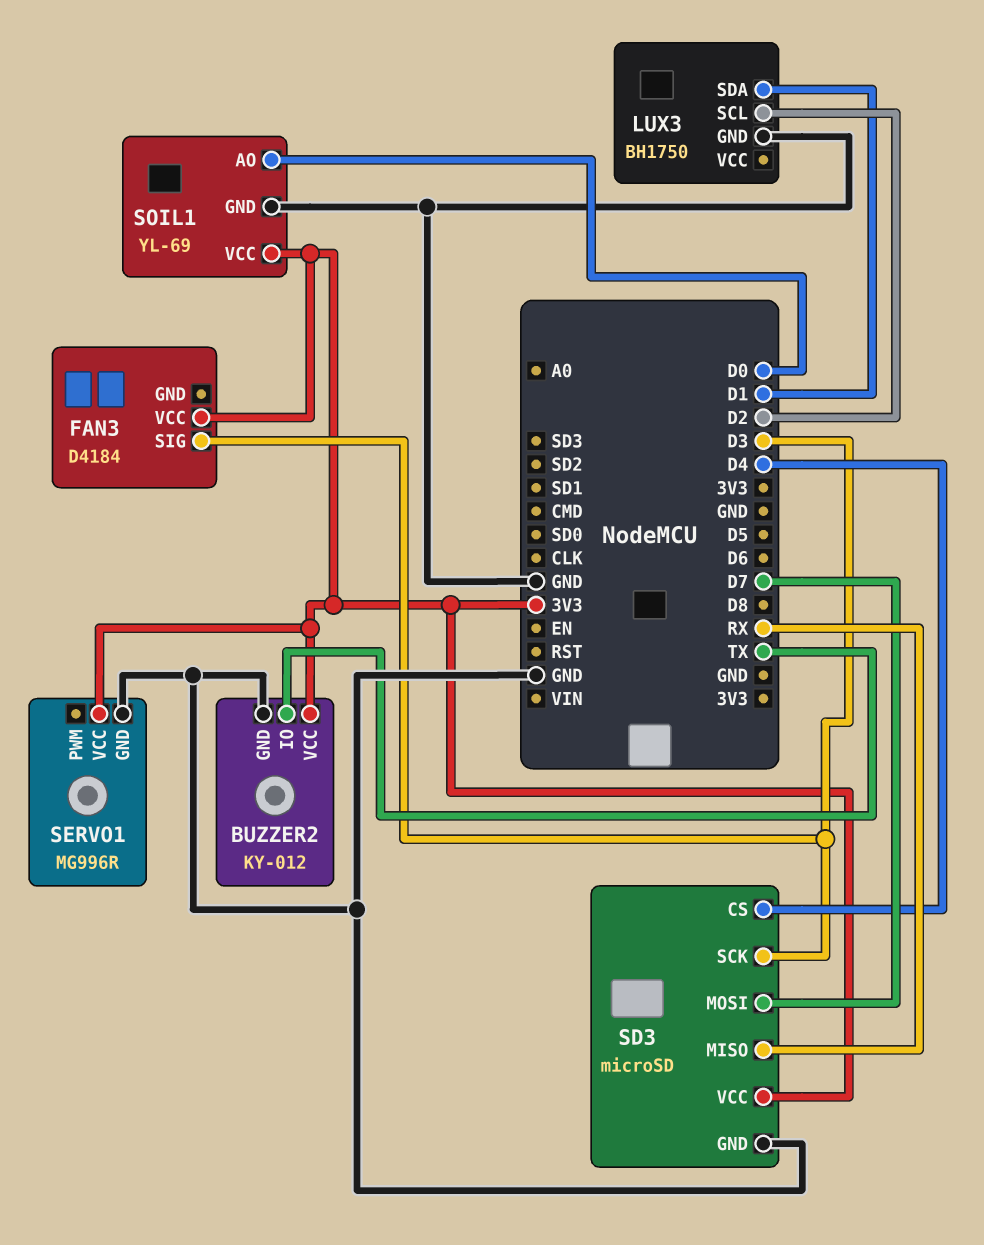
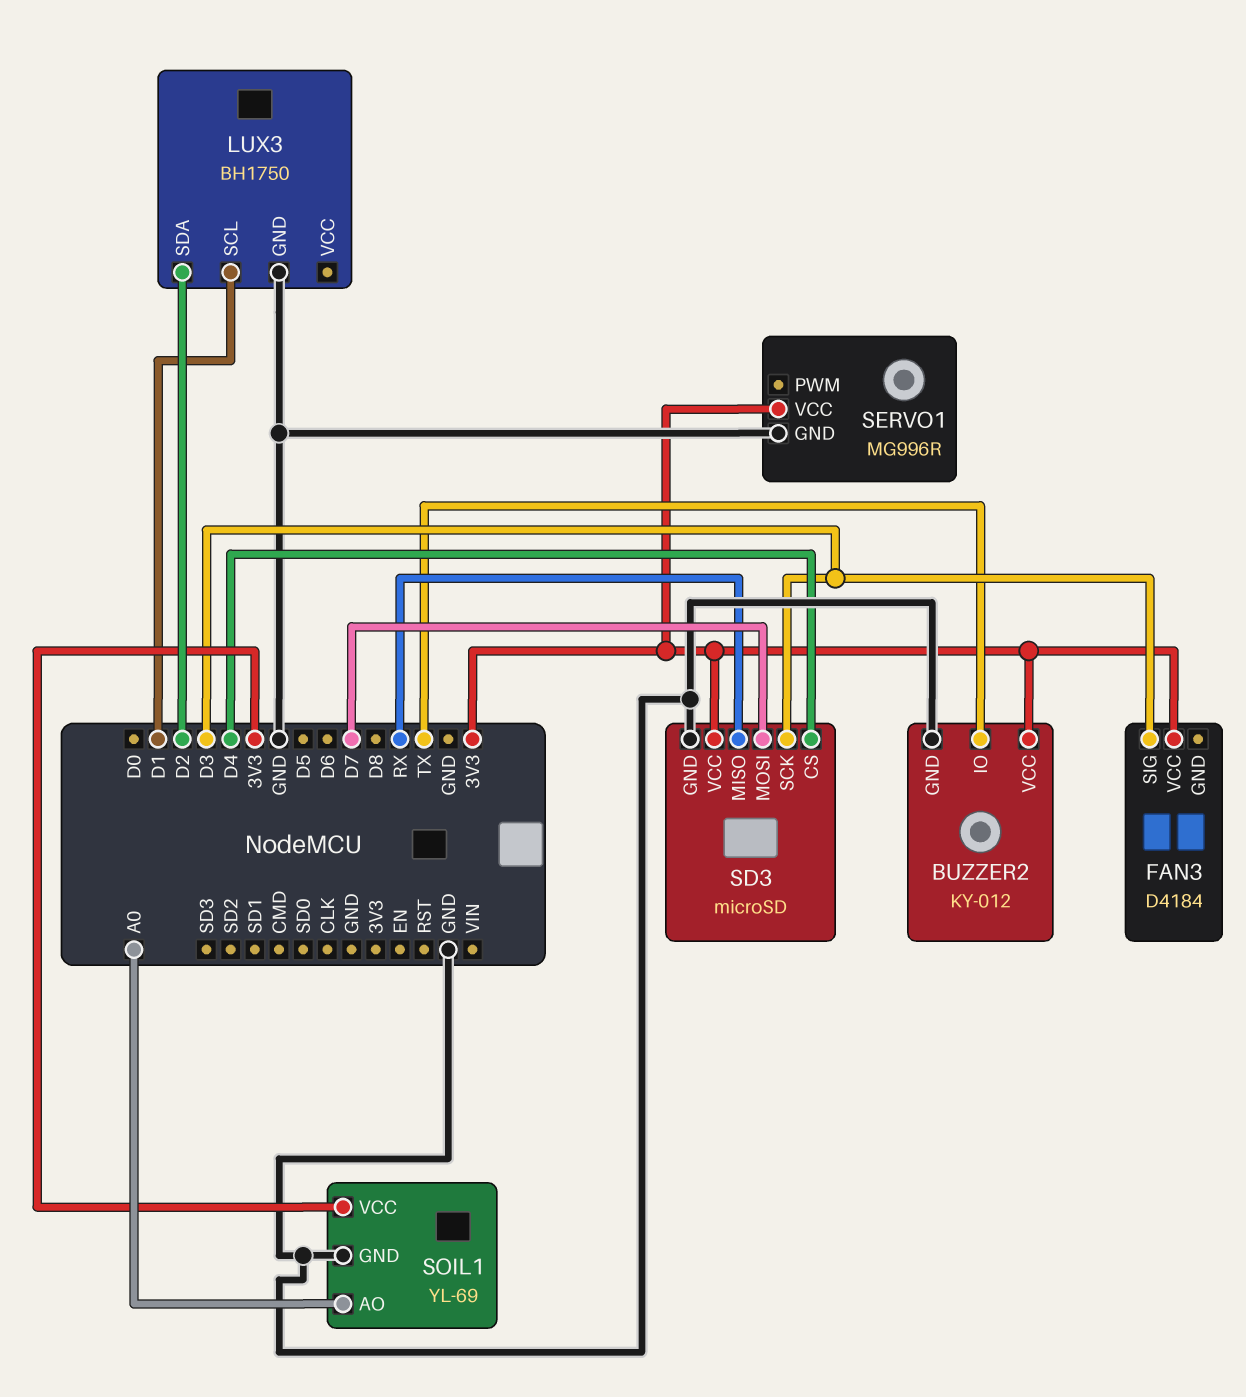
LUX3 pin SCL: D2 -> D1
LUX3 pin SDA: D1 -> D2
SOIL1 pin AO: D0 -> A0

